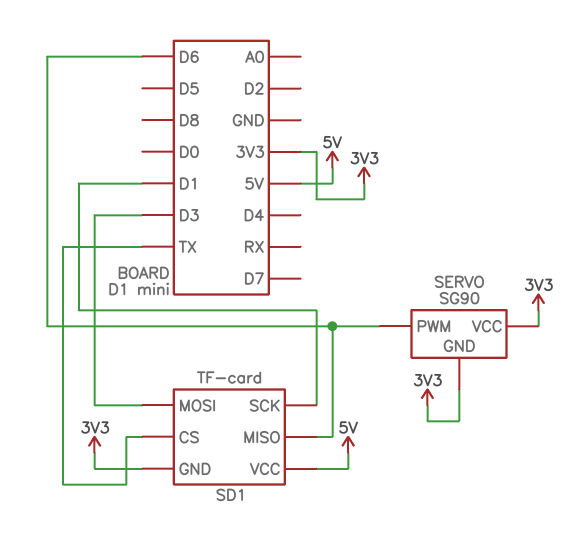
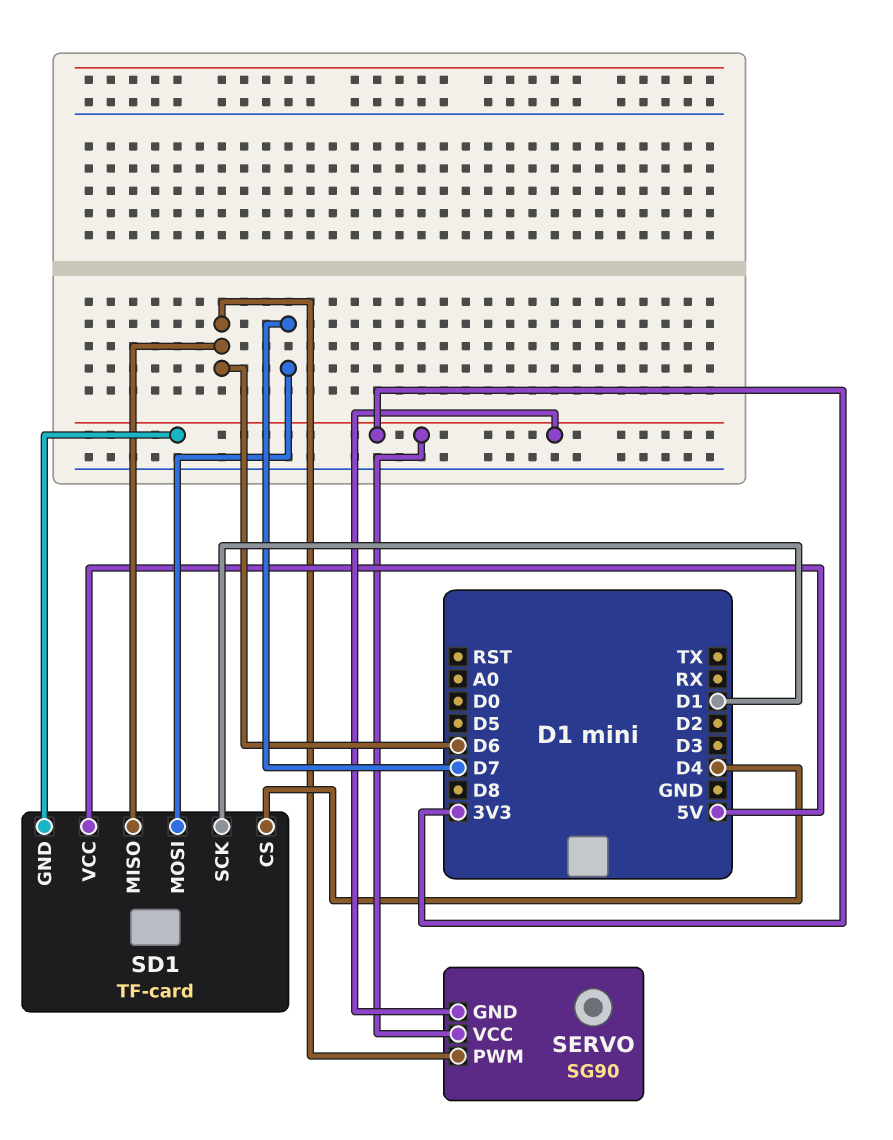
SD1 pin CS: TX -> D4
SD1 pin MOSI: D3 -> D7

